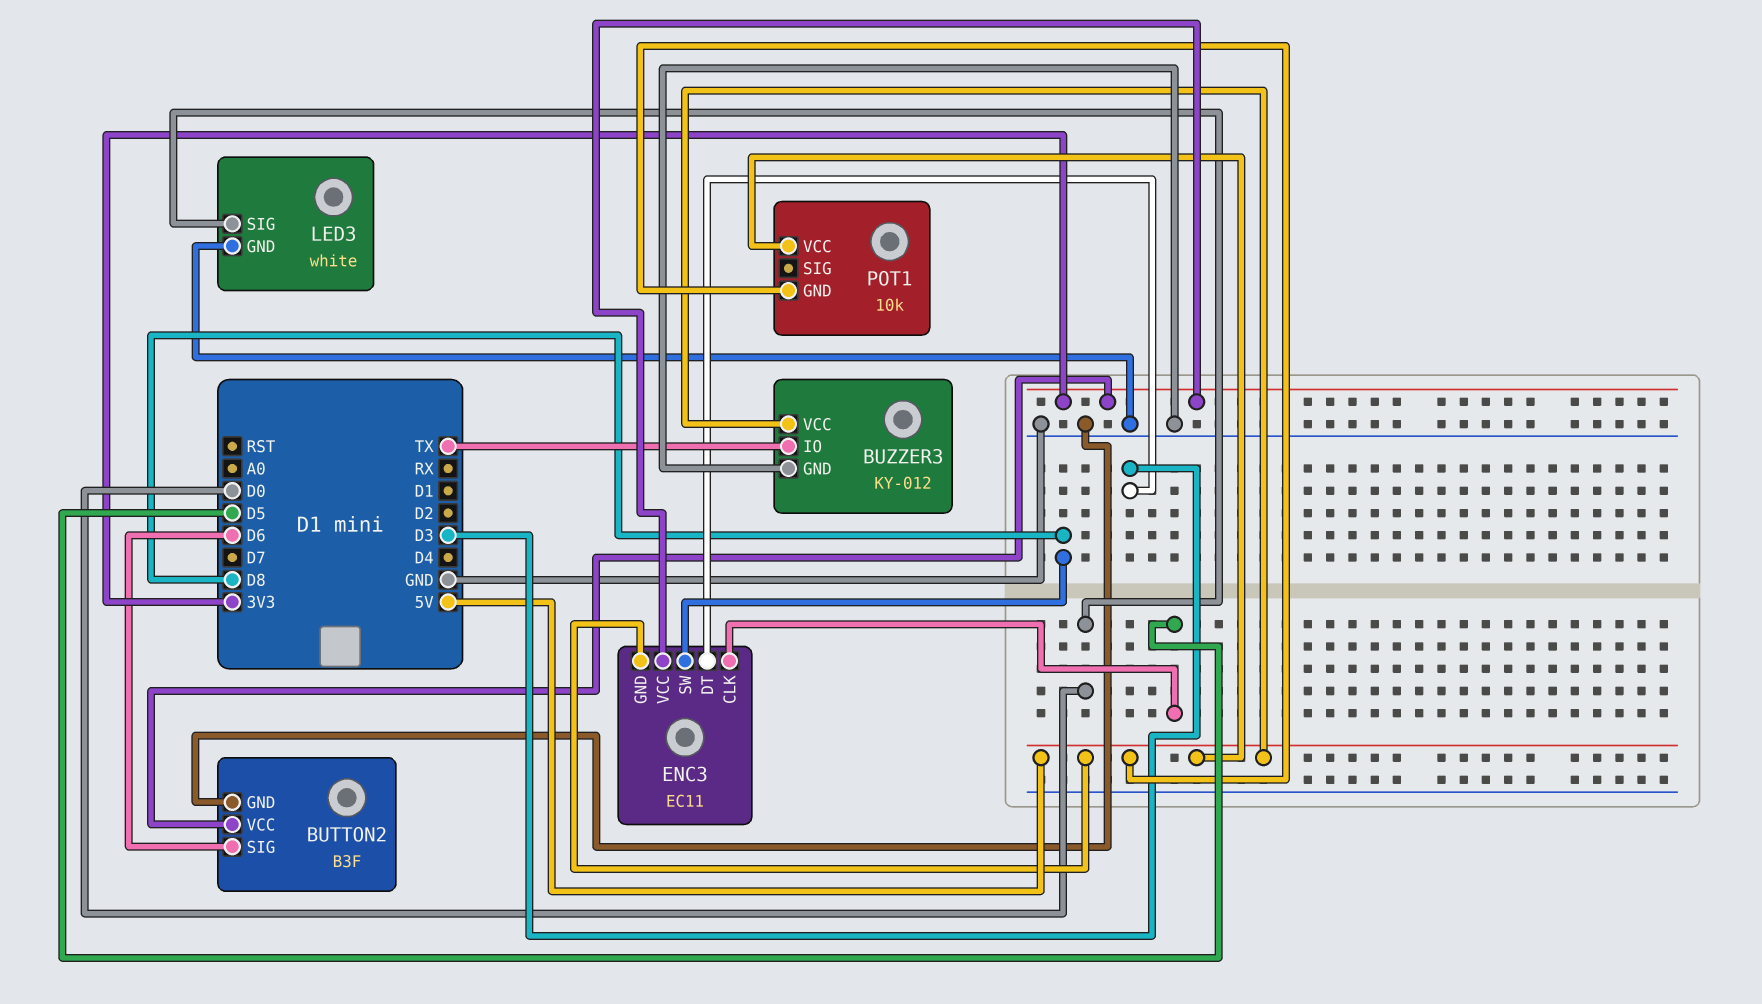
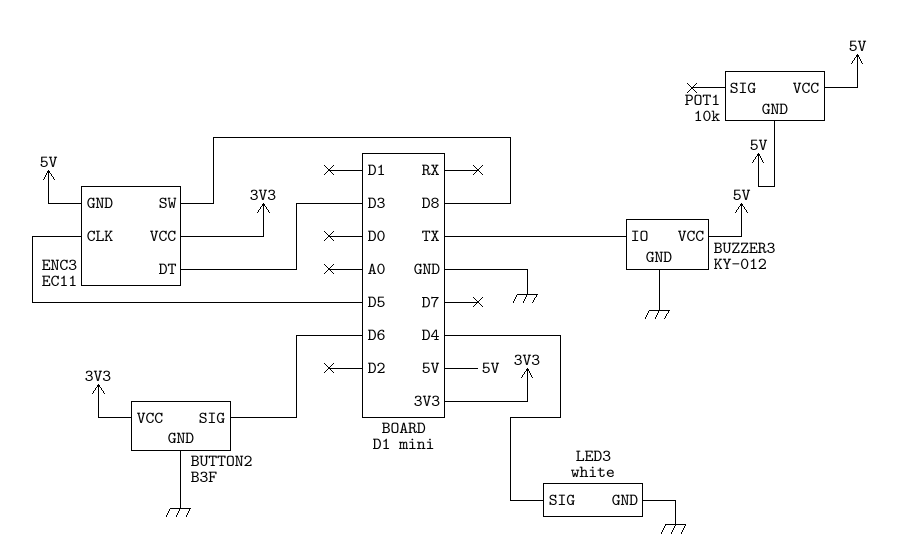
LED3 pin SIG: D0 -> D4

